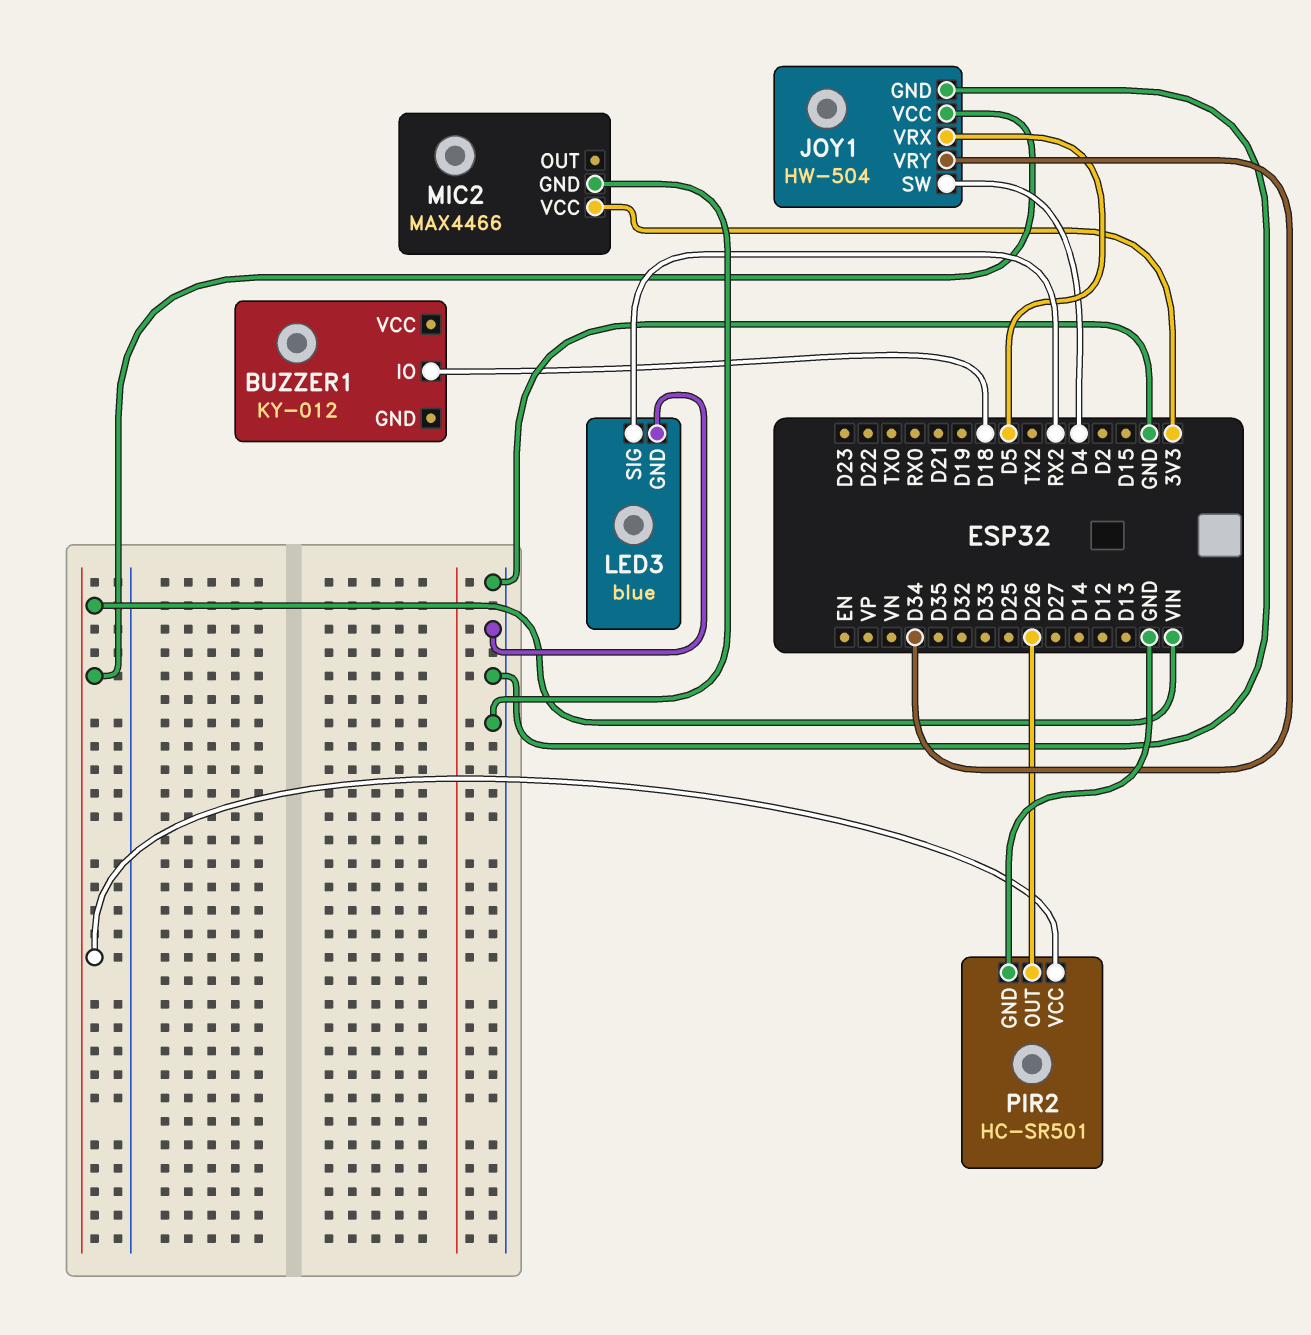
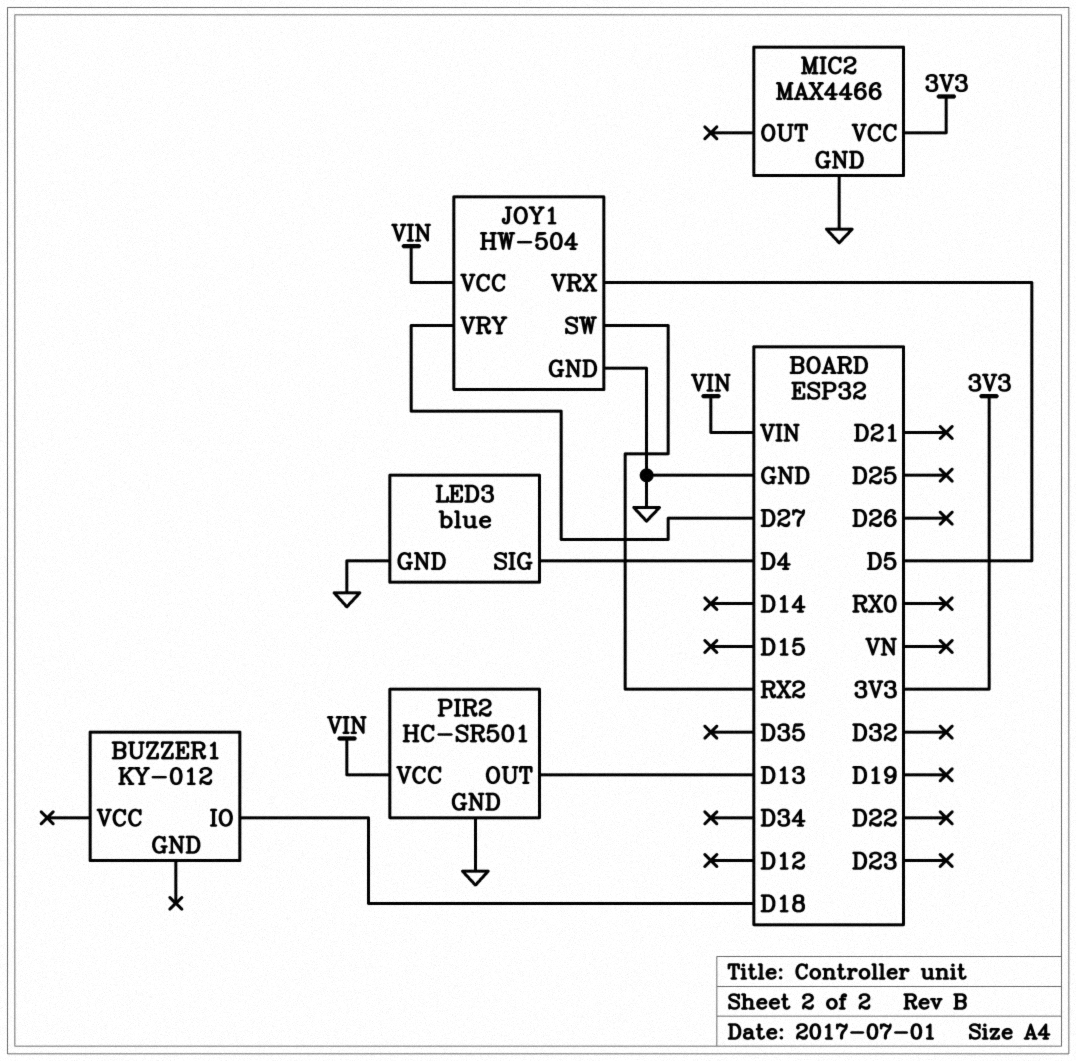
JOY1 pin SW: D4 -> RX2
JOY1 pin VRY: D34 -> D27
LED3 pin SIG: RX2 -> D4
PIR2 pin OUT: D26 -> D13

